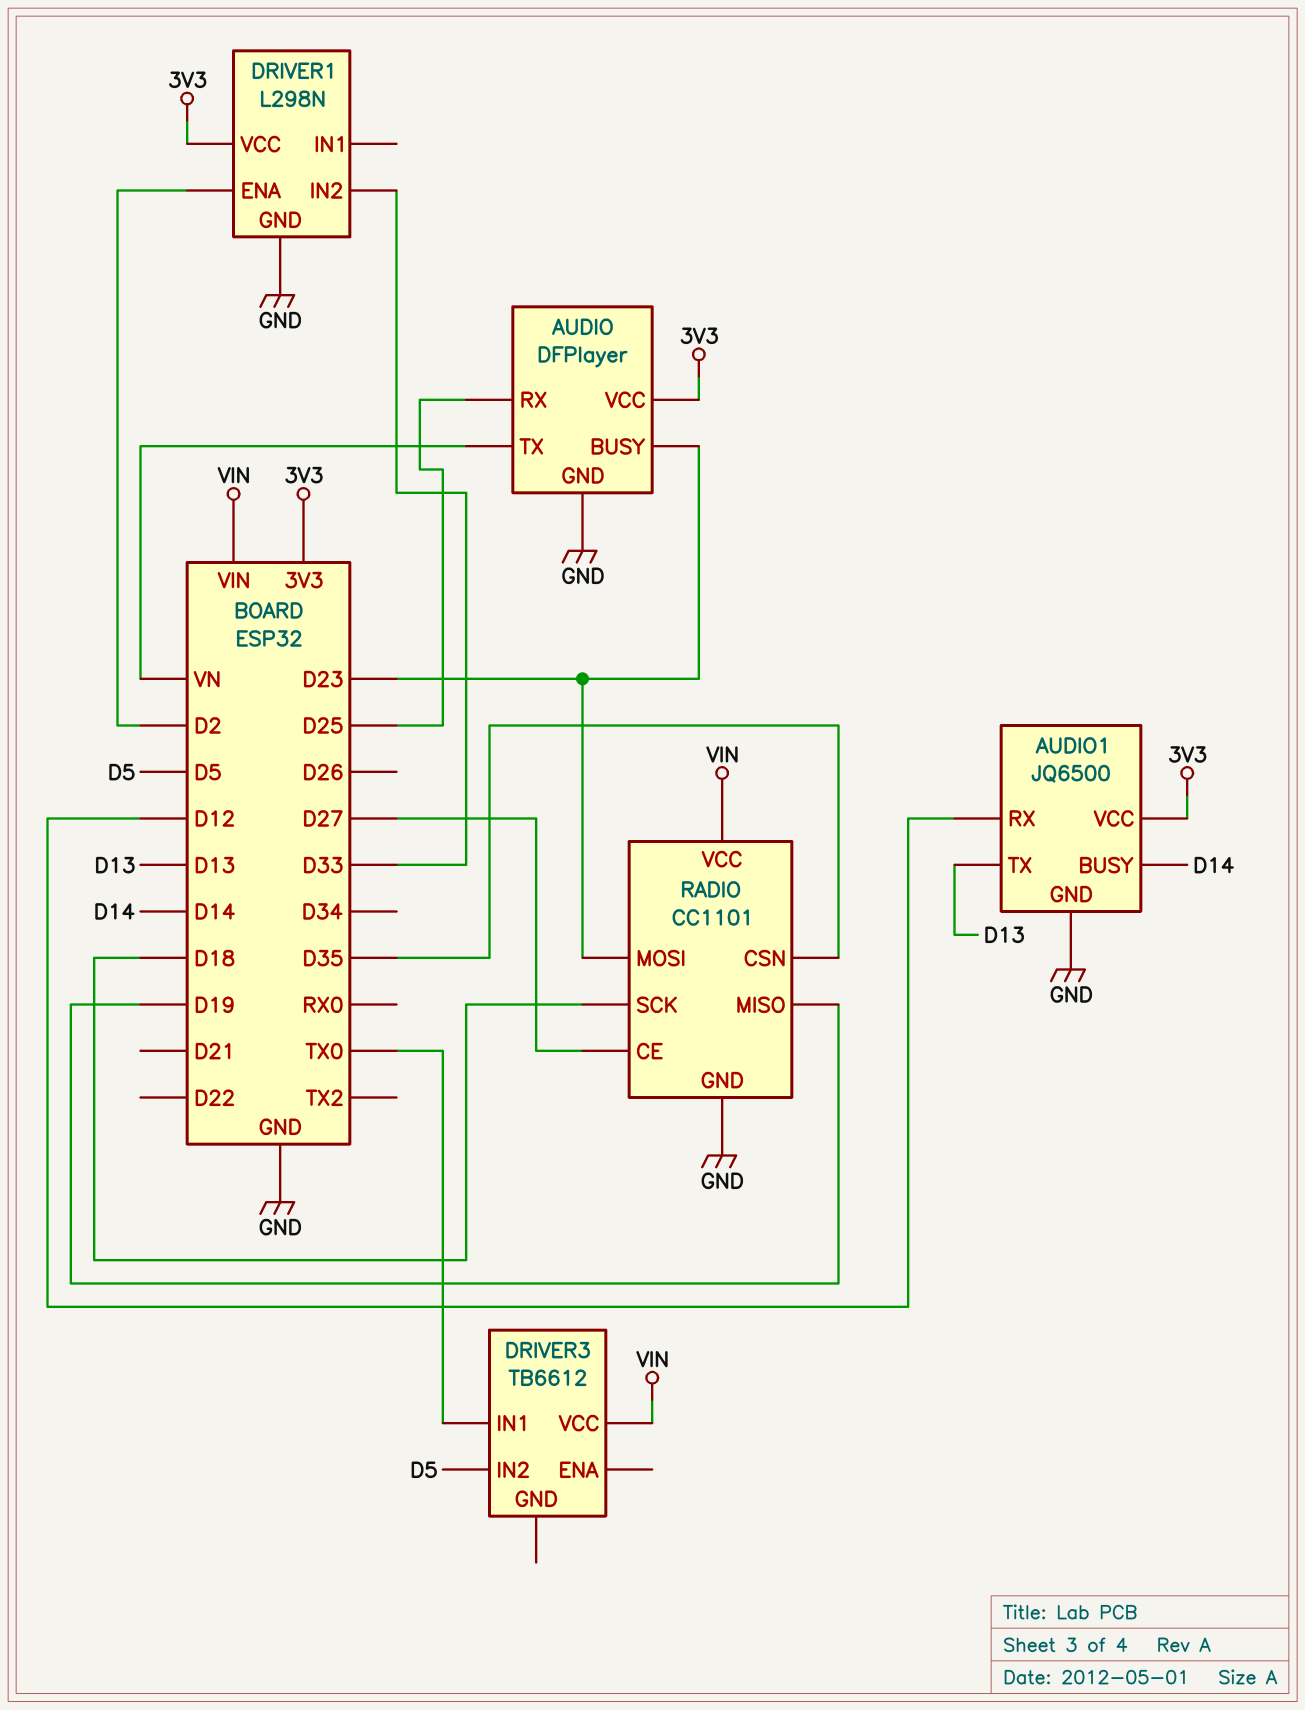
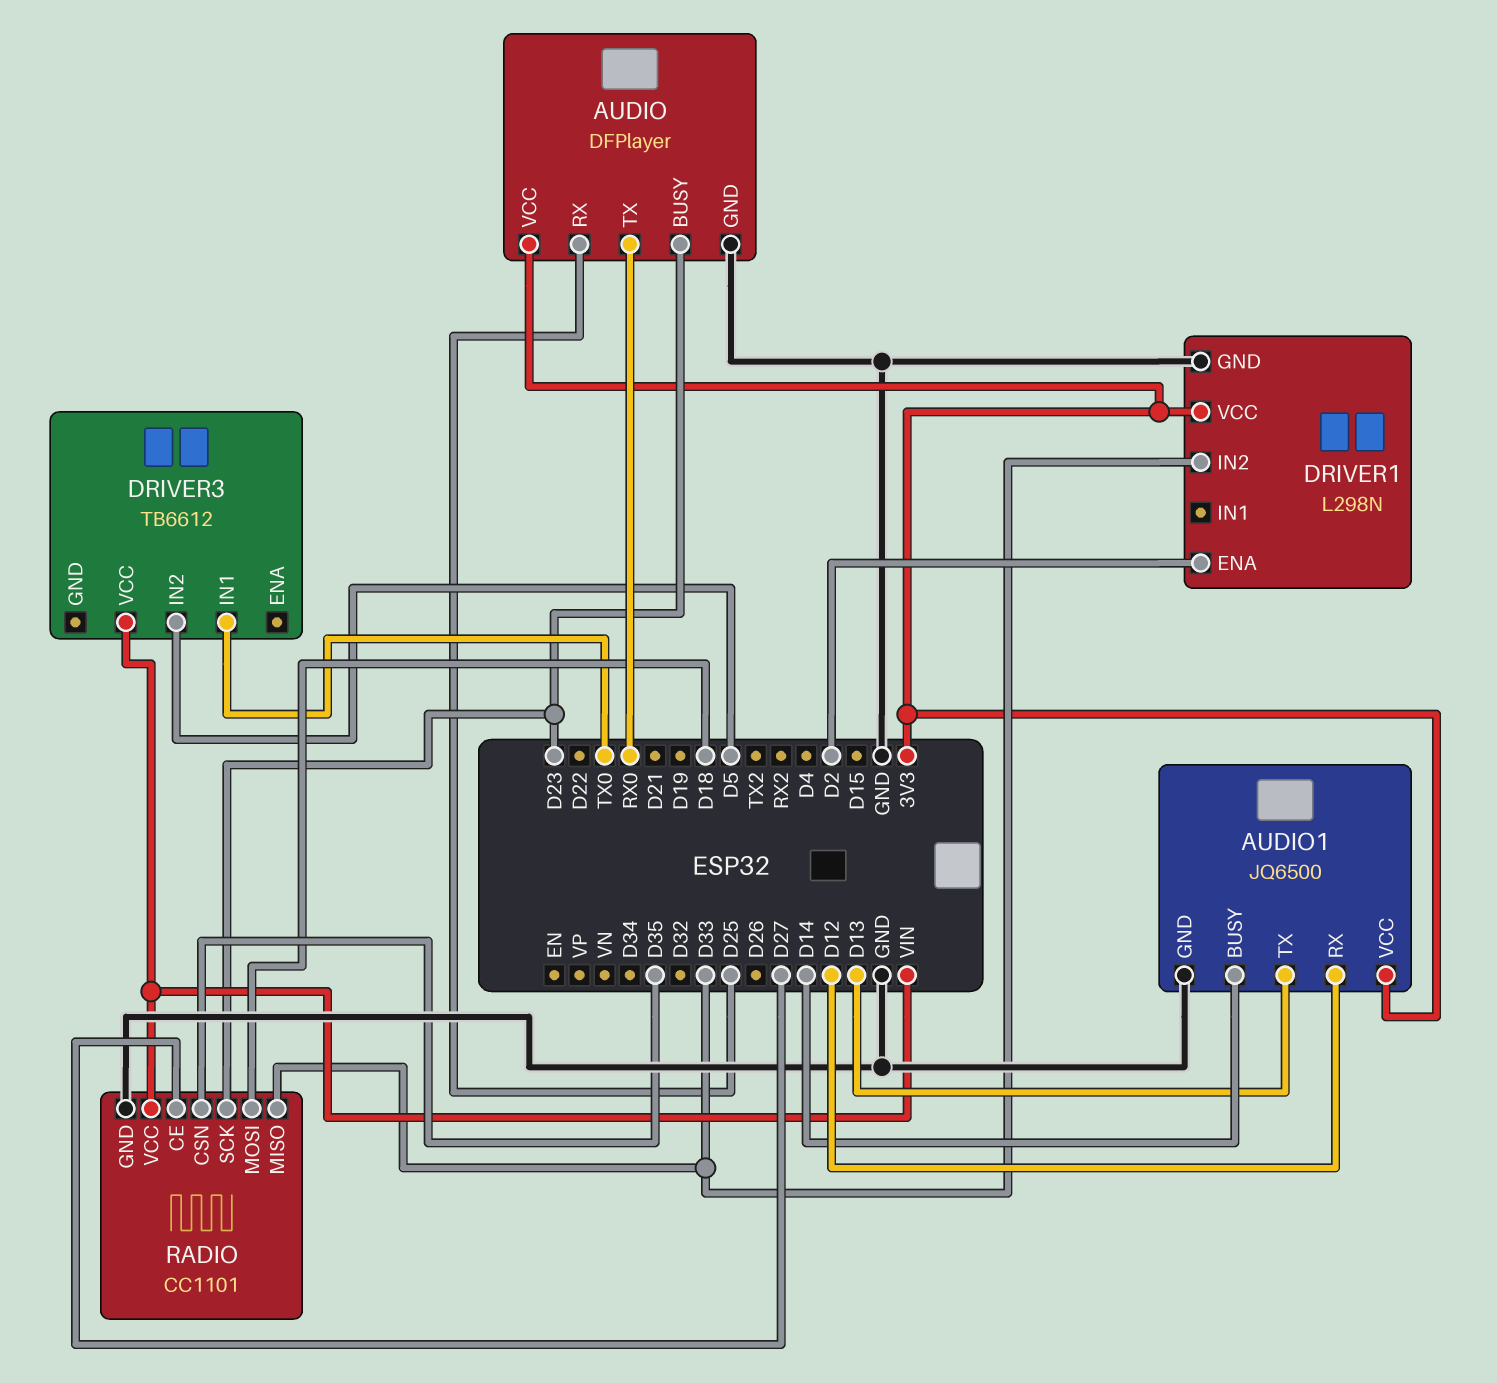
AUDIO pin TX: VN -> RX0
RADIO pin MISO: D19 -> D33
RADIO pin MOSI: D23 -> D18
RADIO pin SCK: D18 -> D23

